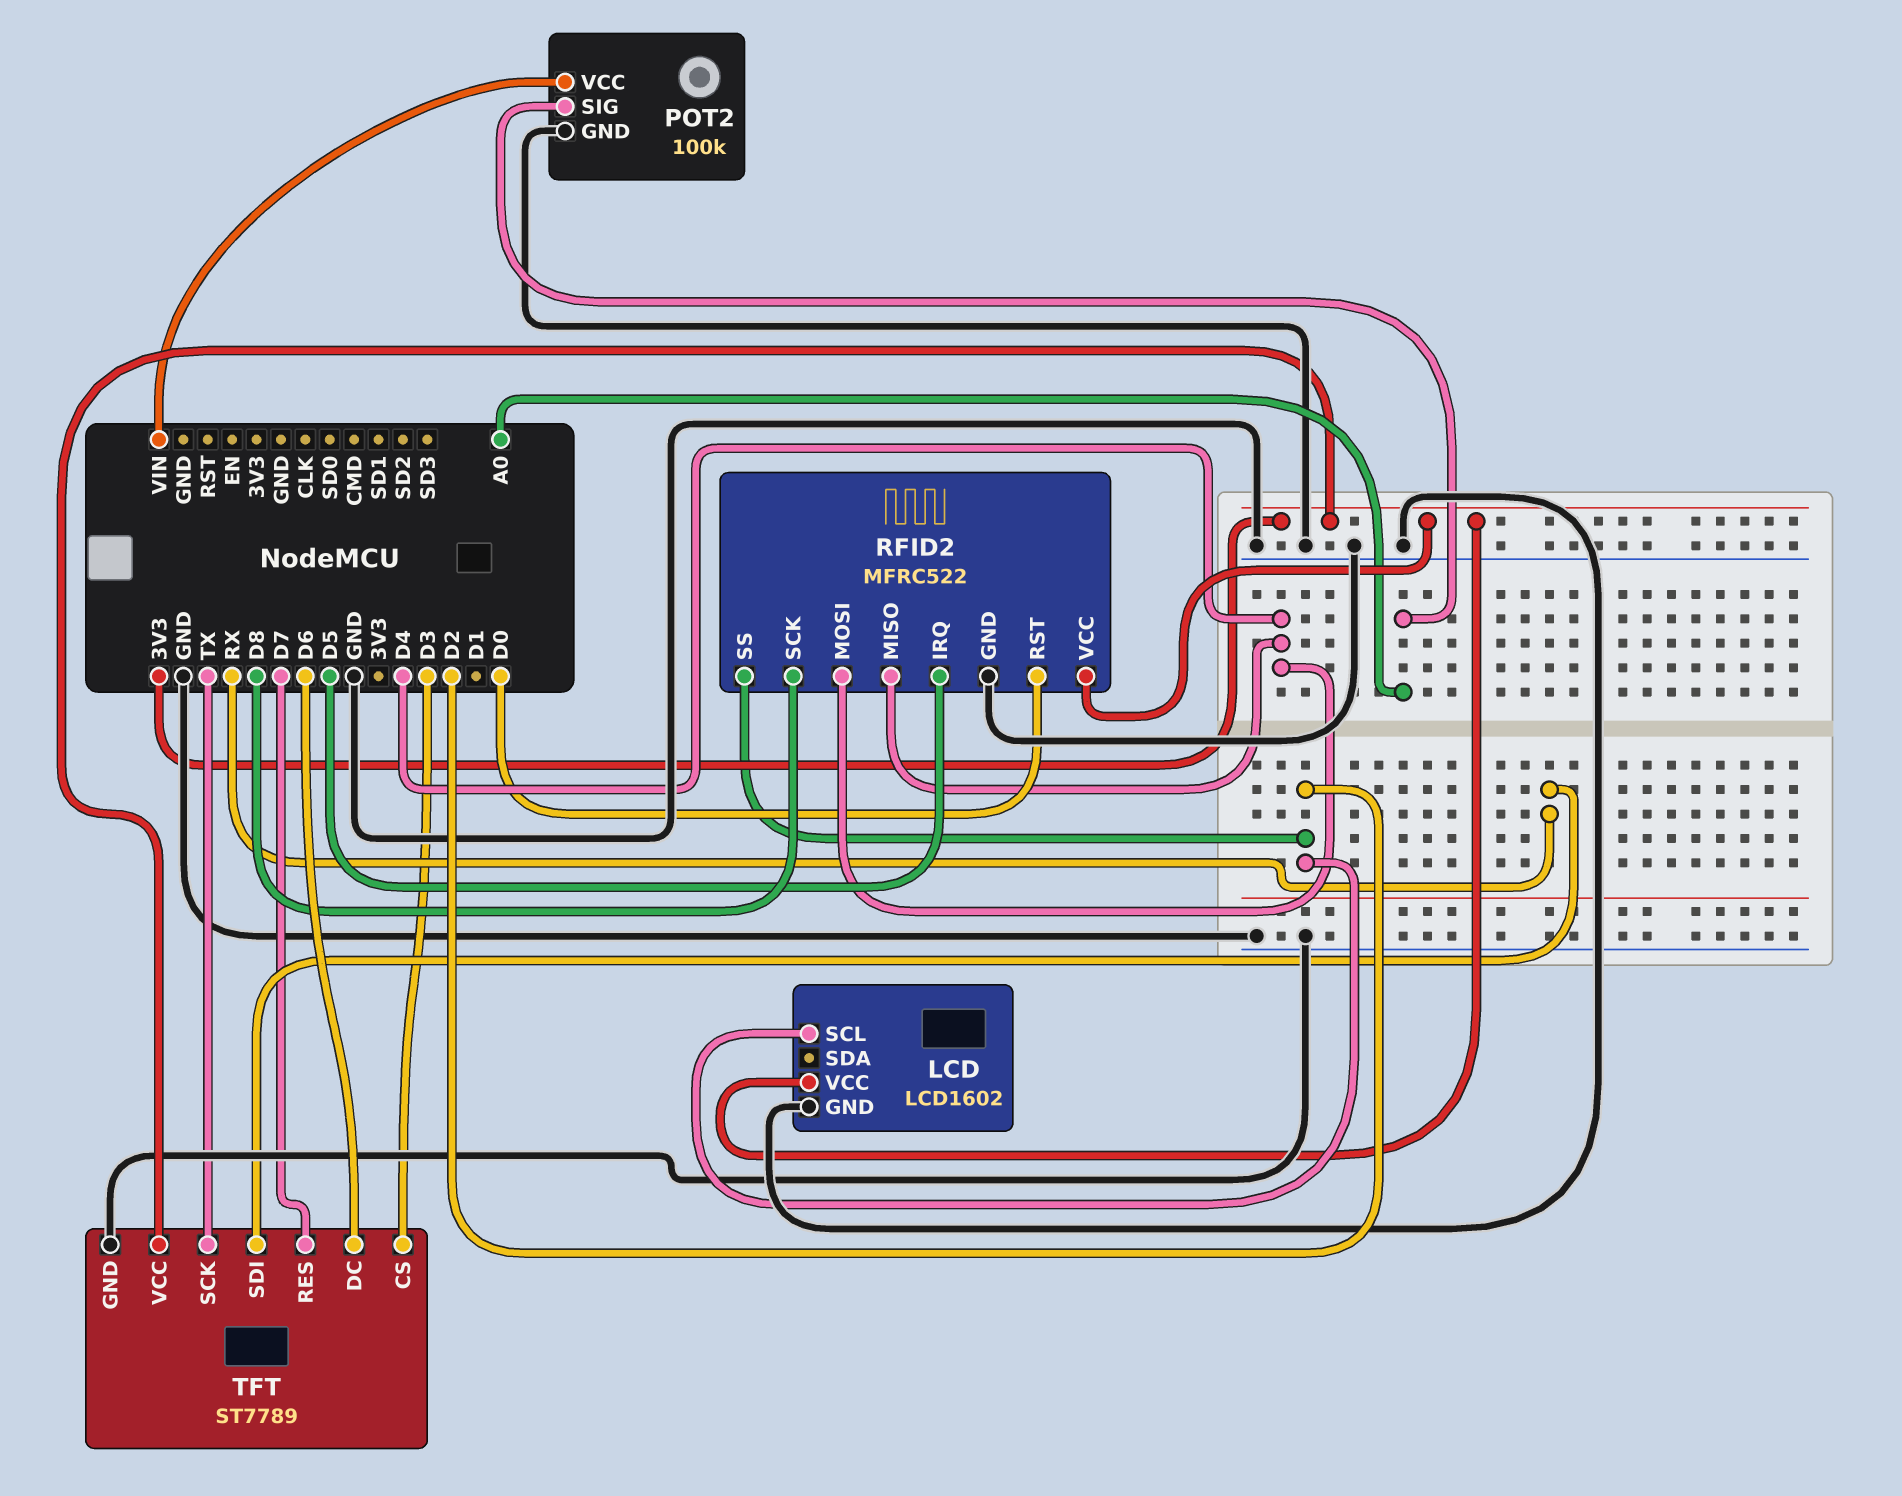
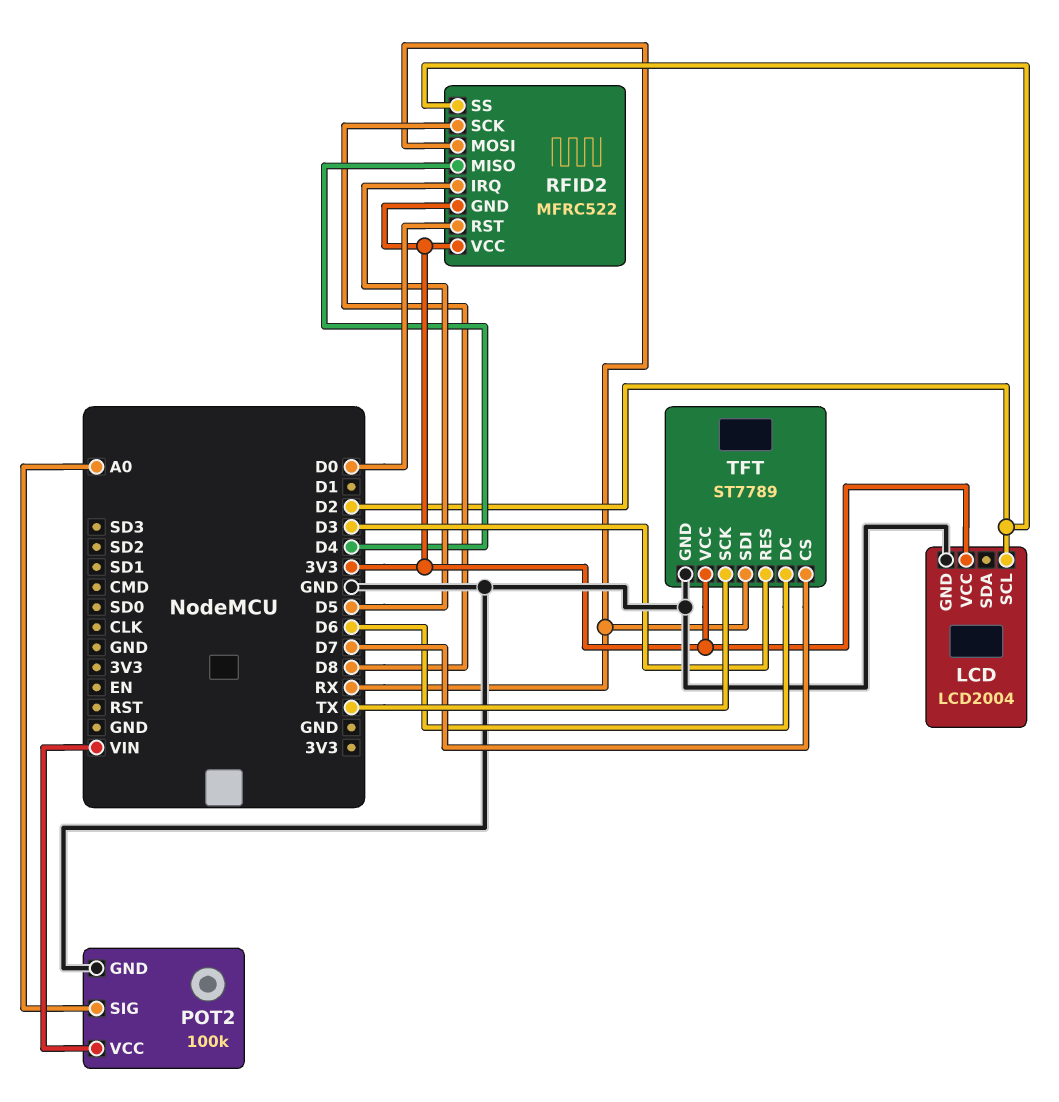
LCD: LCD1602 -> LCD2004
RFID2 pin GND: GND -> 3V3
RFID2 pin MOSI: D4 -> RX
TFT pin CS: D3 -> D7
TFT pin RES: D7 -> D3

